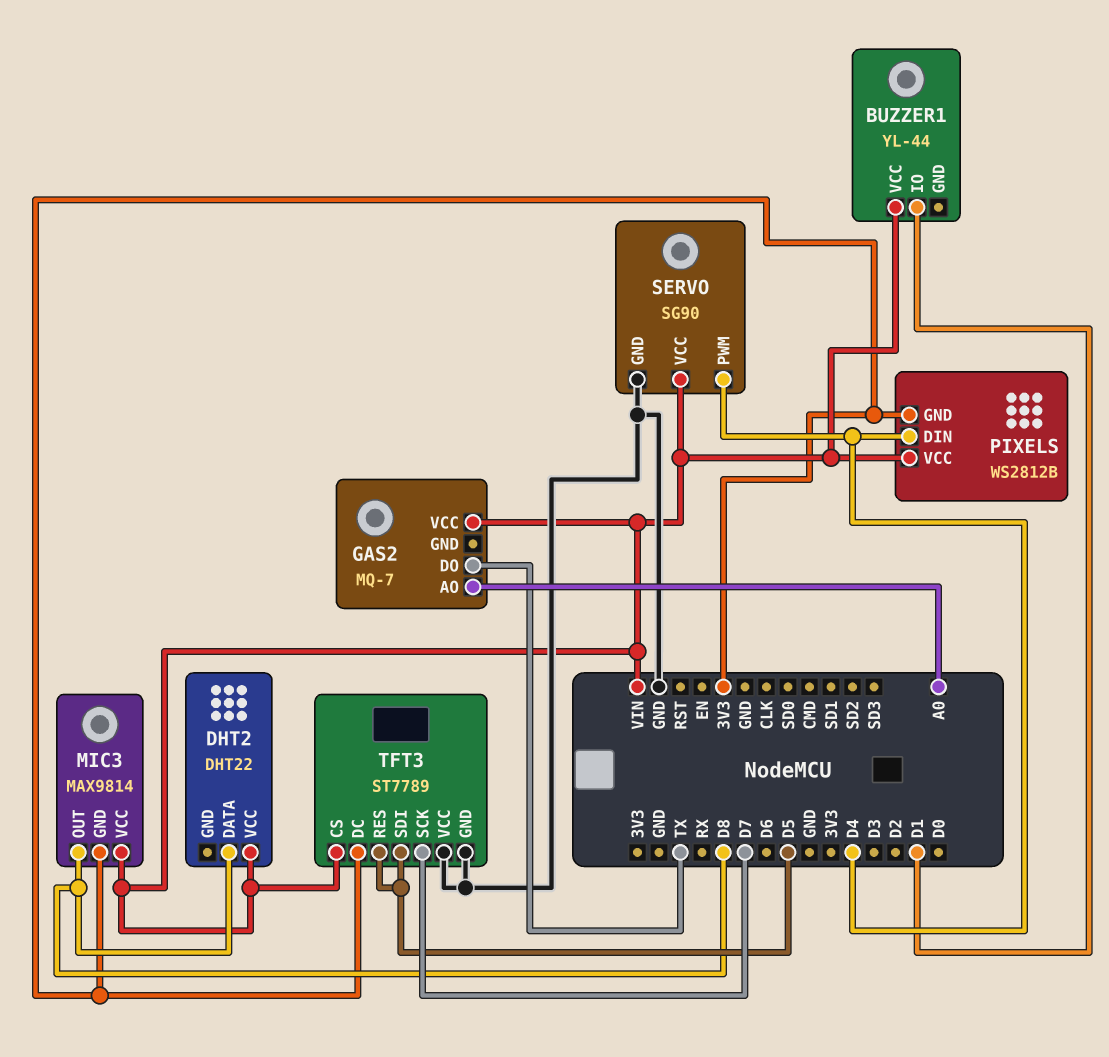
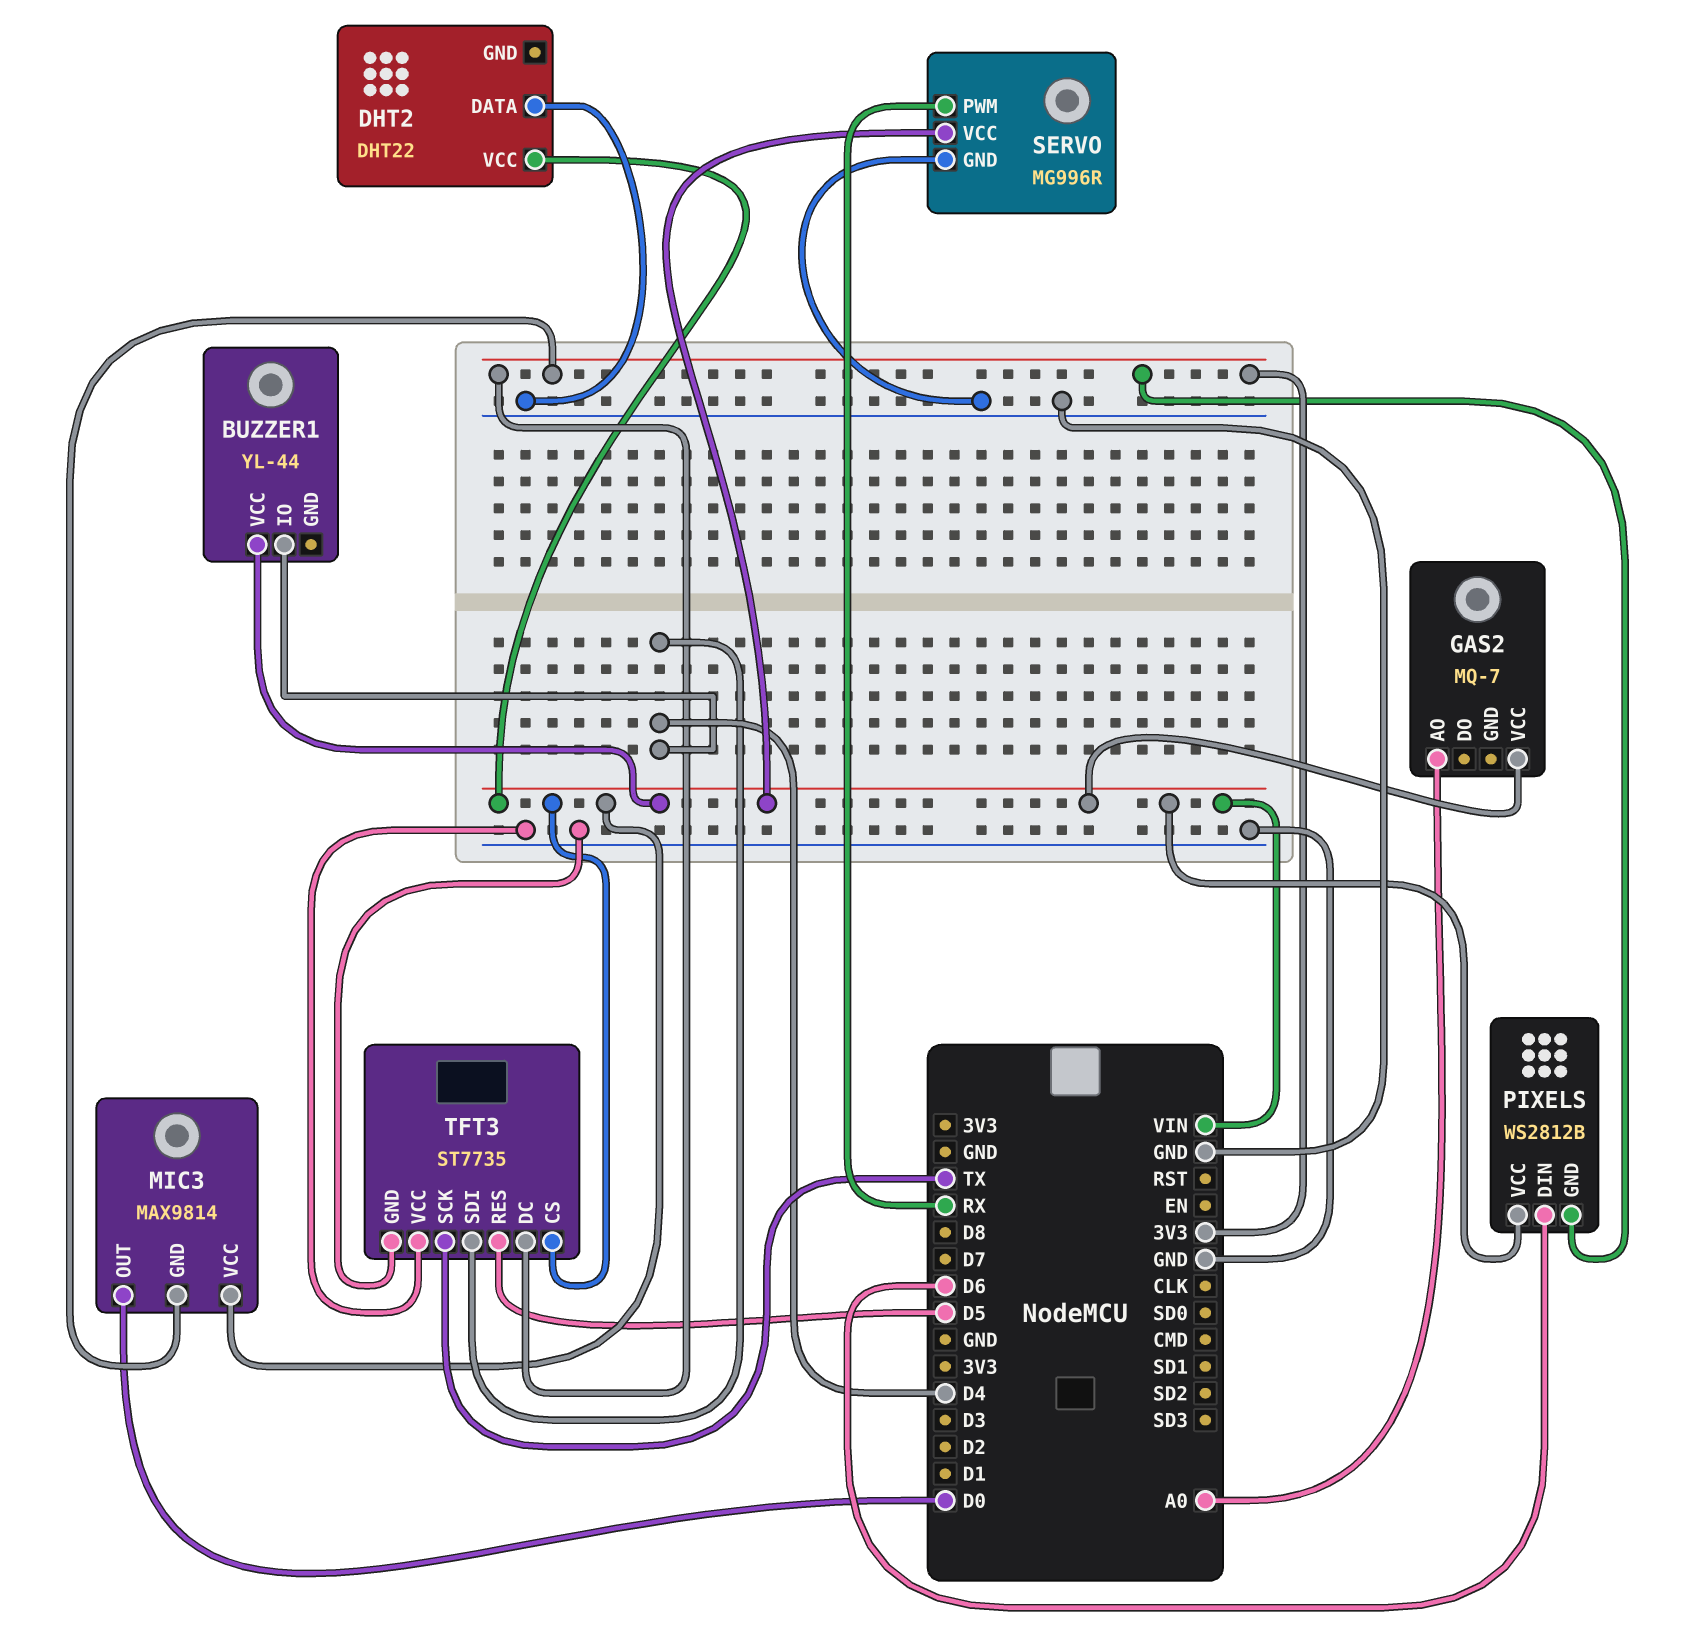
BUZZER1 pin IO: D1 -> D4
DHT2 pin DATA: D8 -> GND
GAS2 pin DO: TX -> none
MIC3 pin OUT: D8 -> D0
PIXELS pin DIN: D4 -> D6
SERVO: SG90 -> MG996R
SERVO pin PWM: D4 -> RX
TFT3: ST7789 -> ST7735
TFT3 pin SCK: D7 -> TX
TFT3 pin SDI: D5 -> D4

